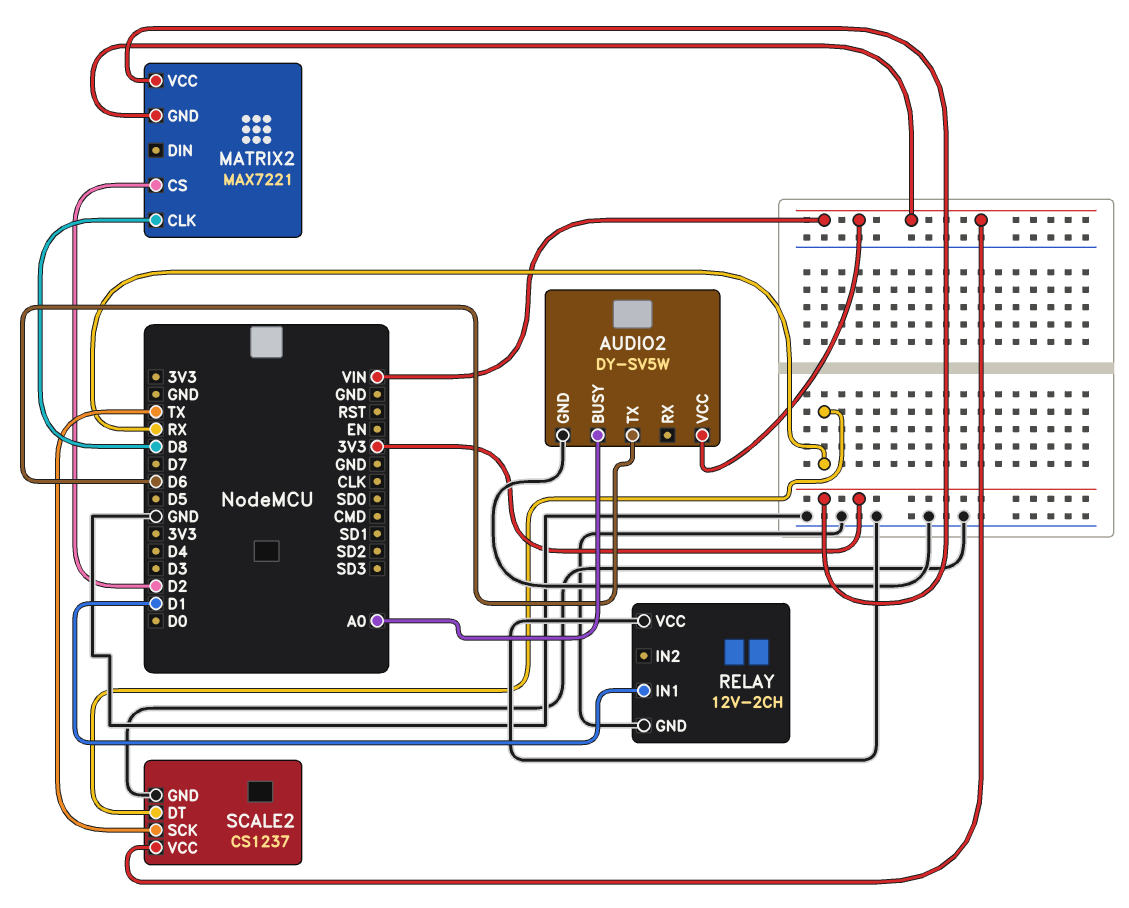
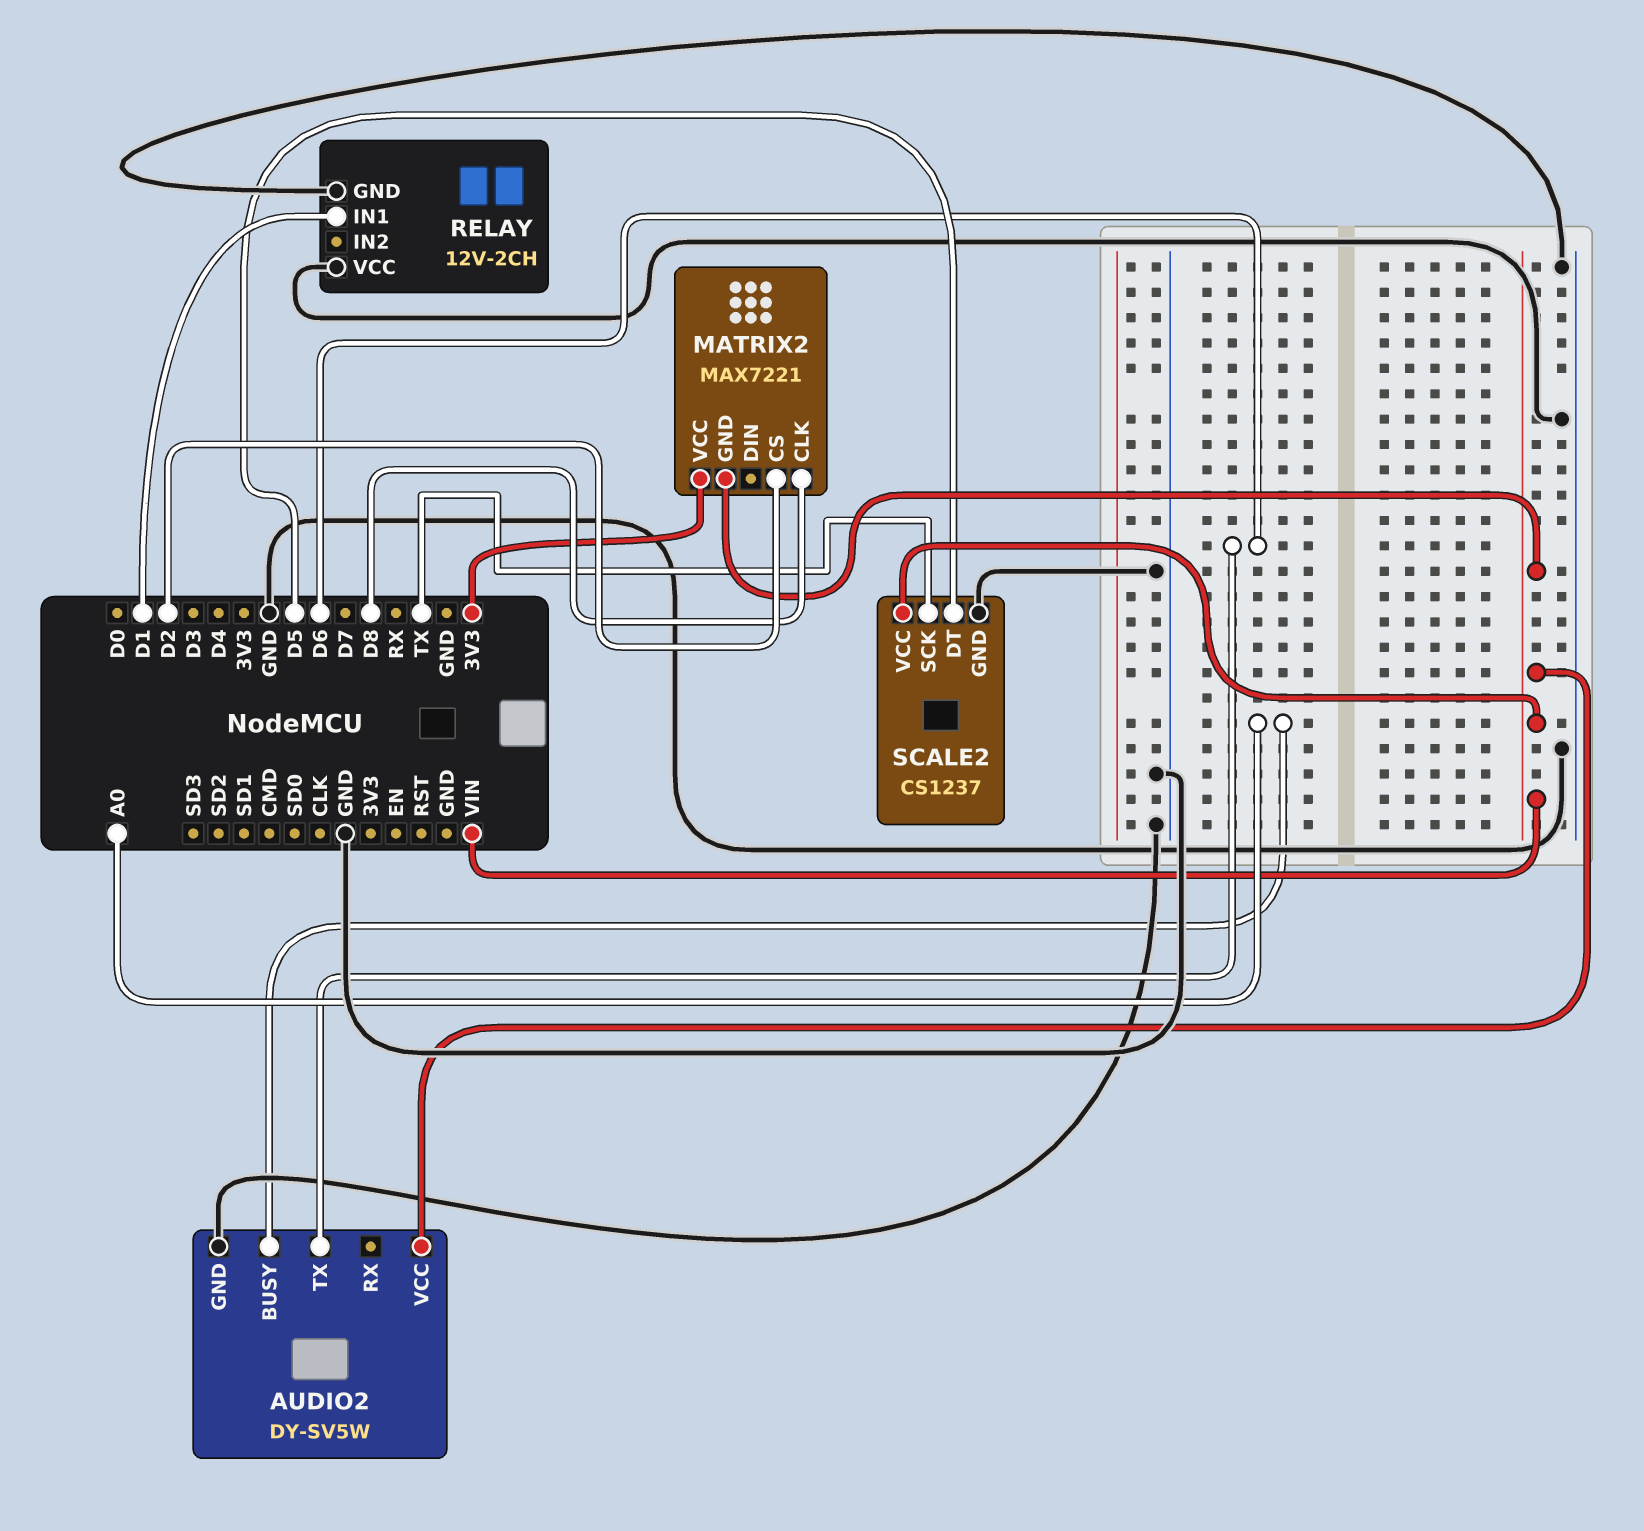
SCALE2 pin DT: RX -> D5

